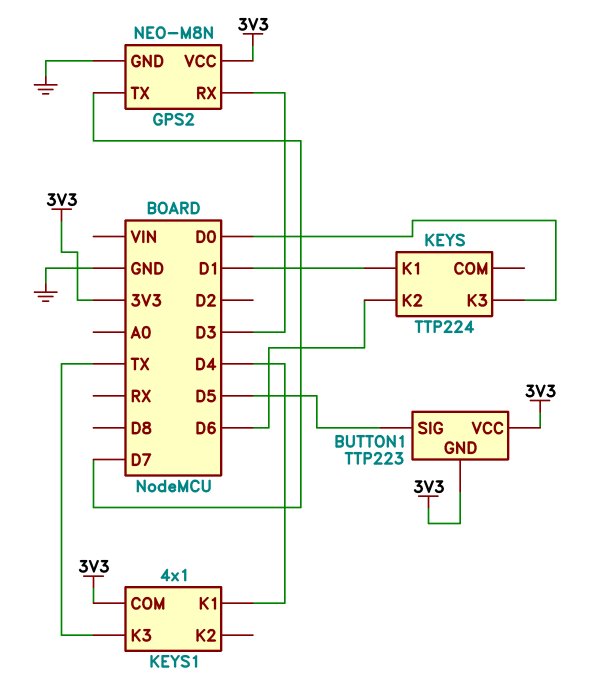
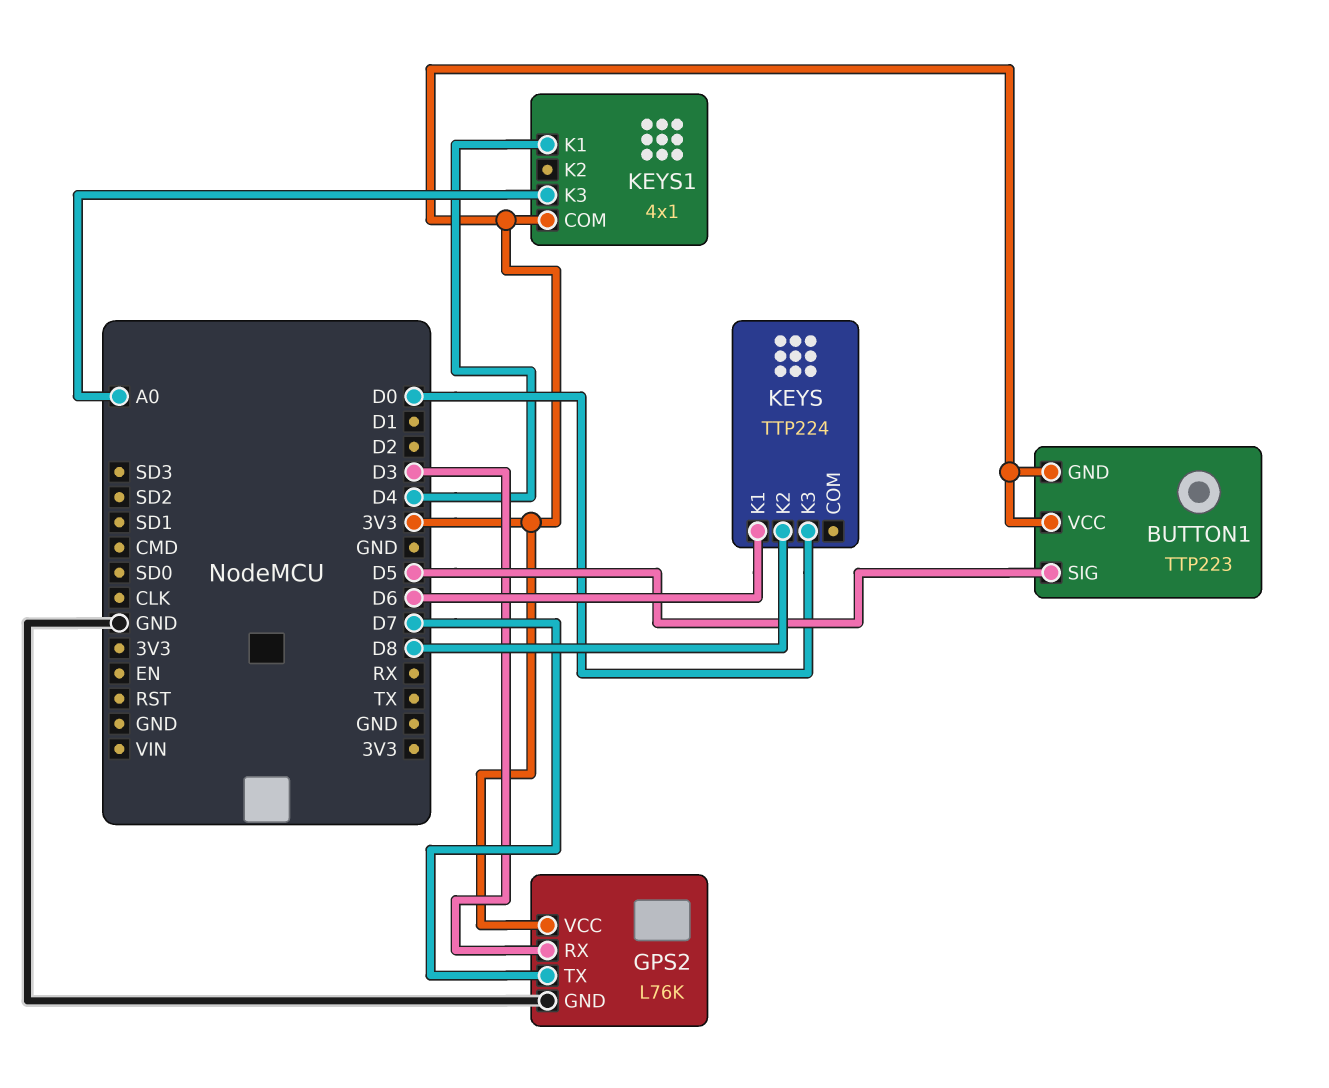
GPS2: NEO-M8N -> L76K
KEYS pin K1: D1 -> D6
KEYS pin K2: D6 -> D8
KEYS1 pin K3: TX -> A0

